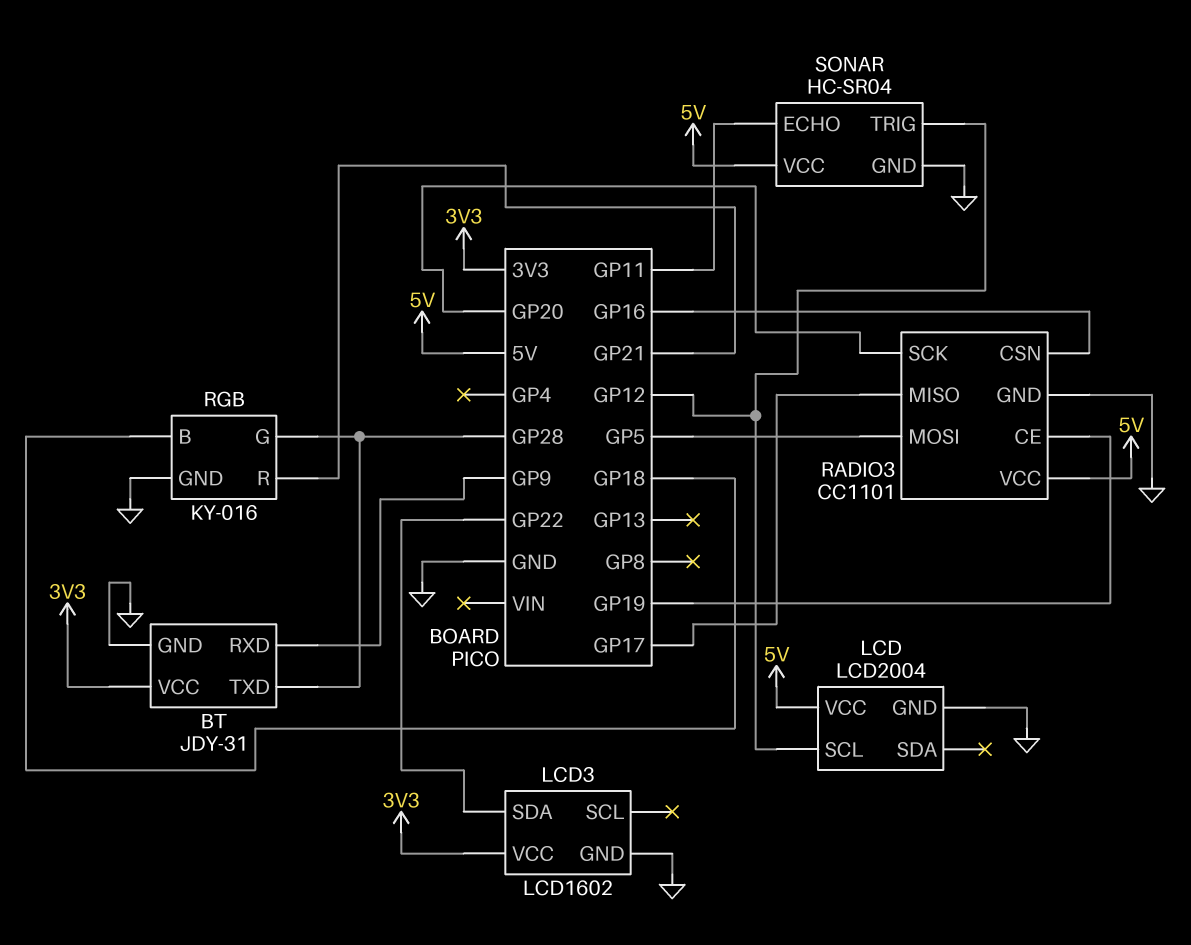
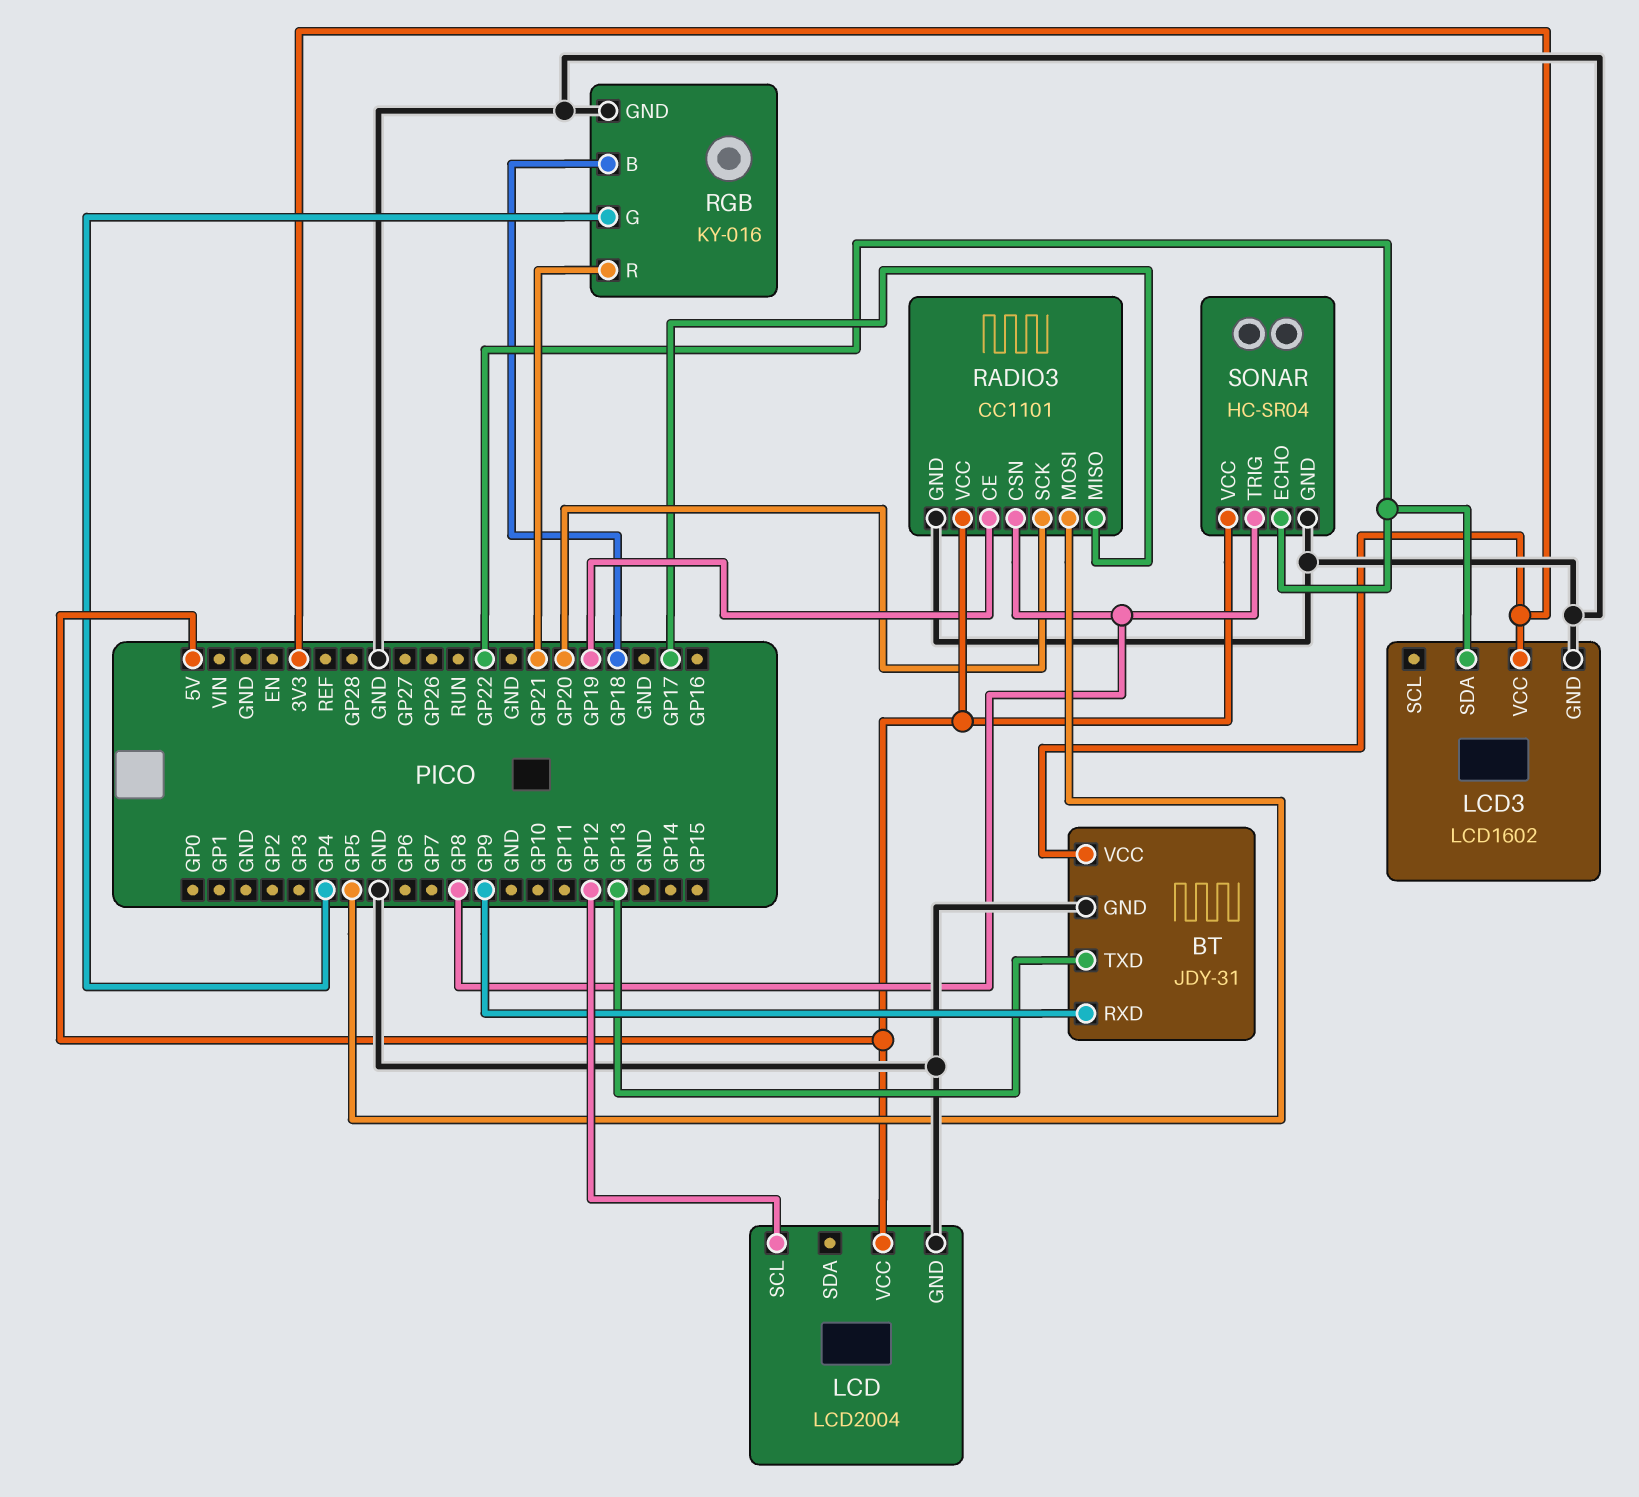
BT pin TXD: GP28 -> GP13
RADIO3 pin CSN: GP16 -> GP8
RGB pin G: GP28 -> GP4
SONAR pin ECHO: GP11 -> GP22
SONAR pin TRIG: GP12 -> GP8

